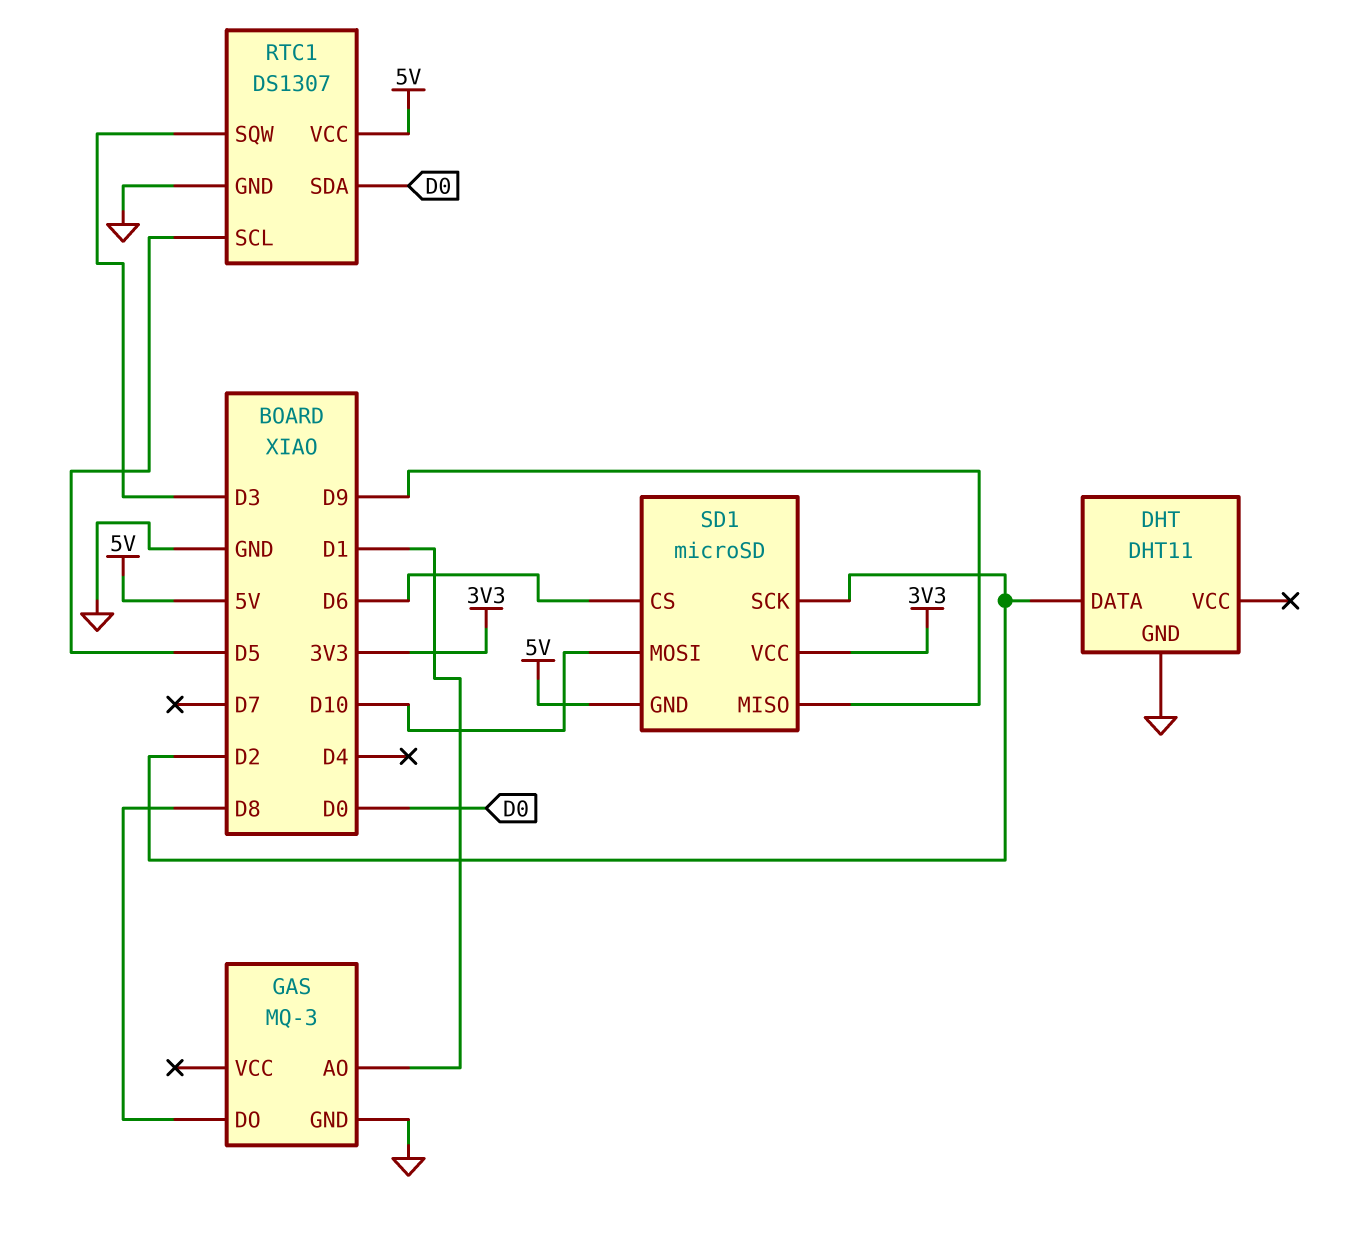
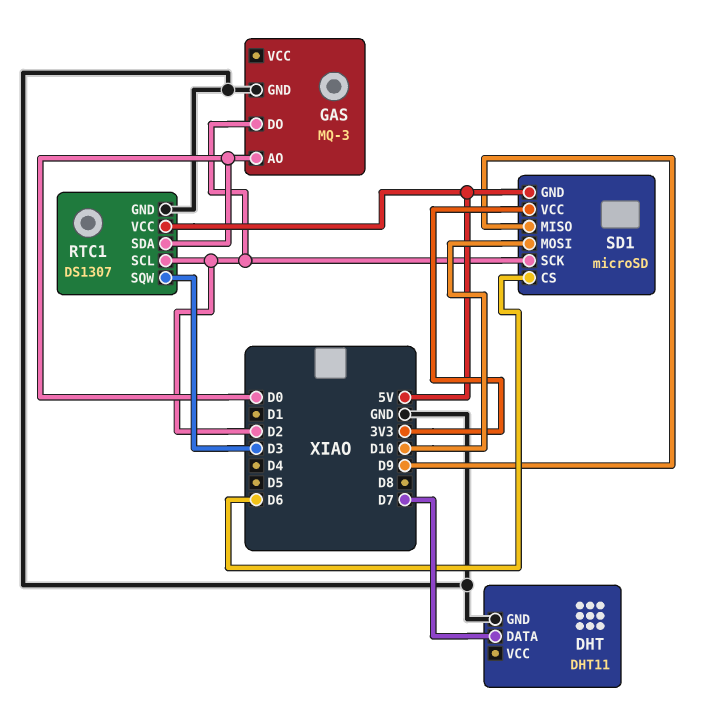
DHT pin DATA: D2 -> D7
GAS pin AO: D1 -> D0
GAS pin DO: D8 -> D2
RTC1 pin SCL: D5 -> D2

